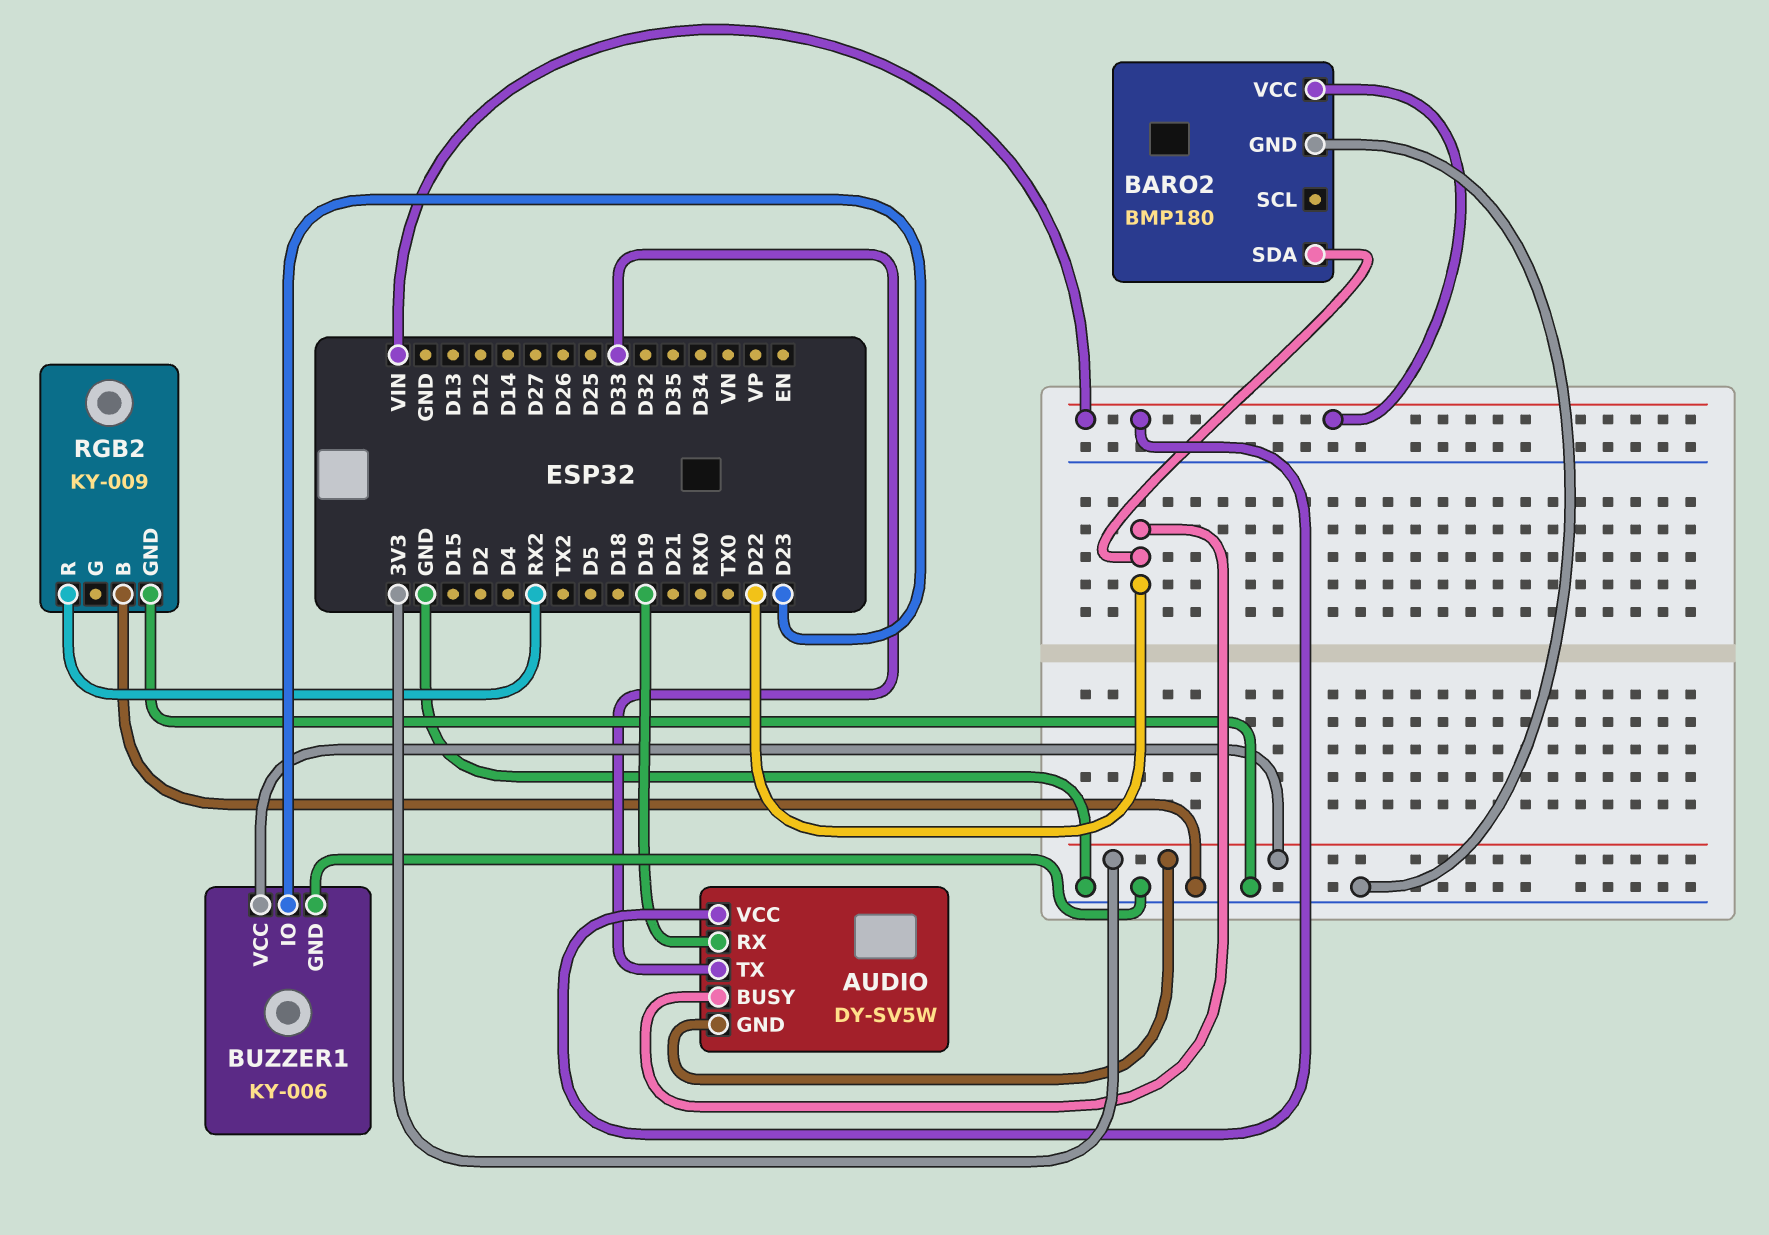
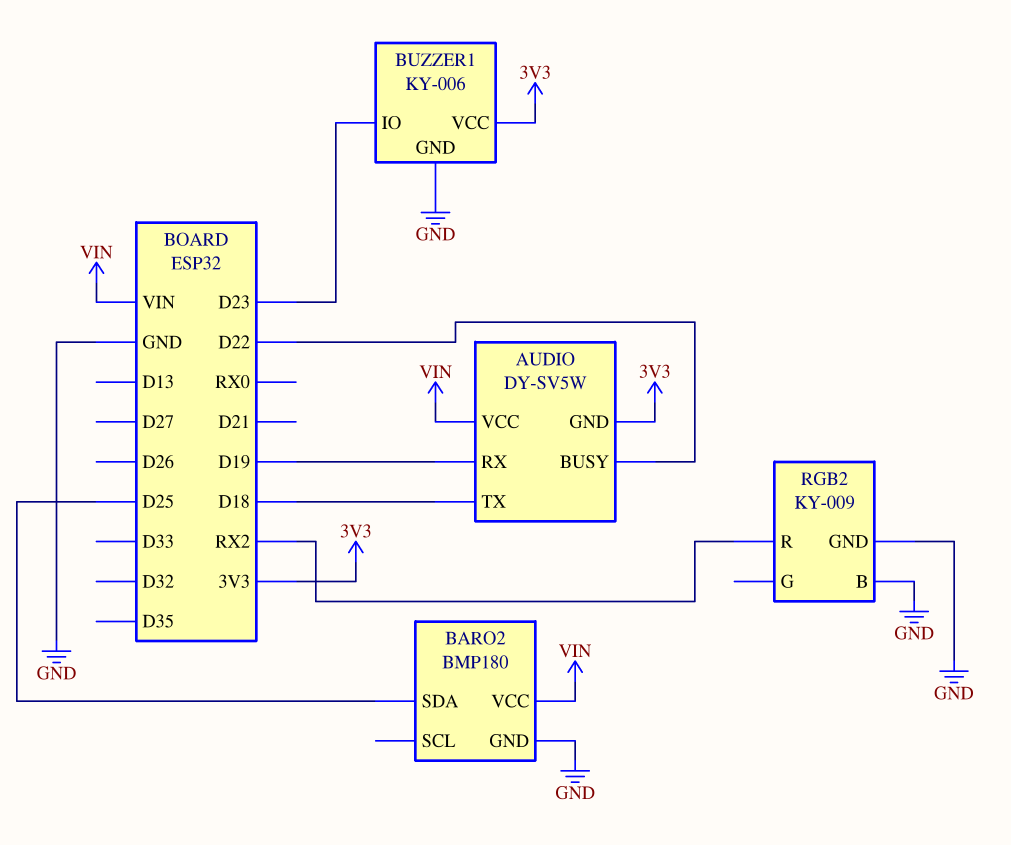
AUDIO pin TX: D33 -> D18
BARO2 pin SDA: D22 -> D25

